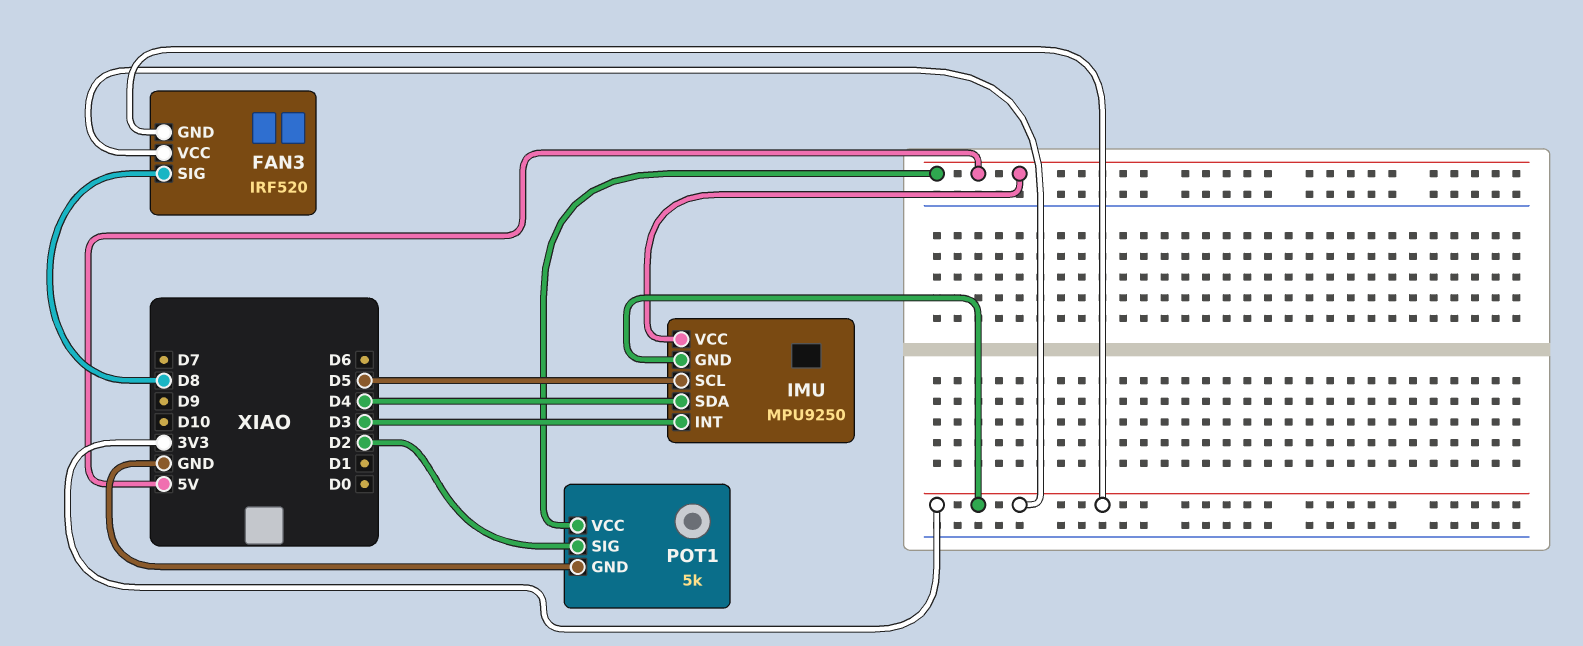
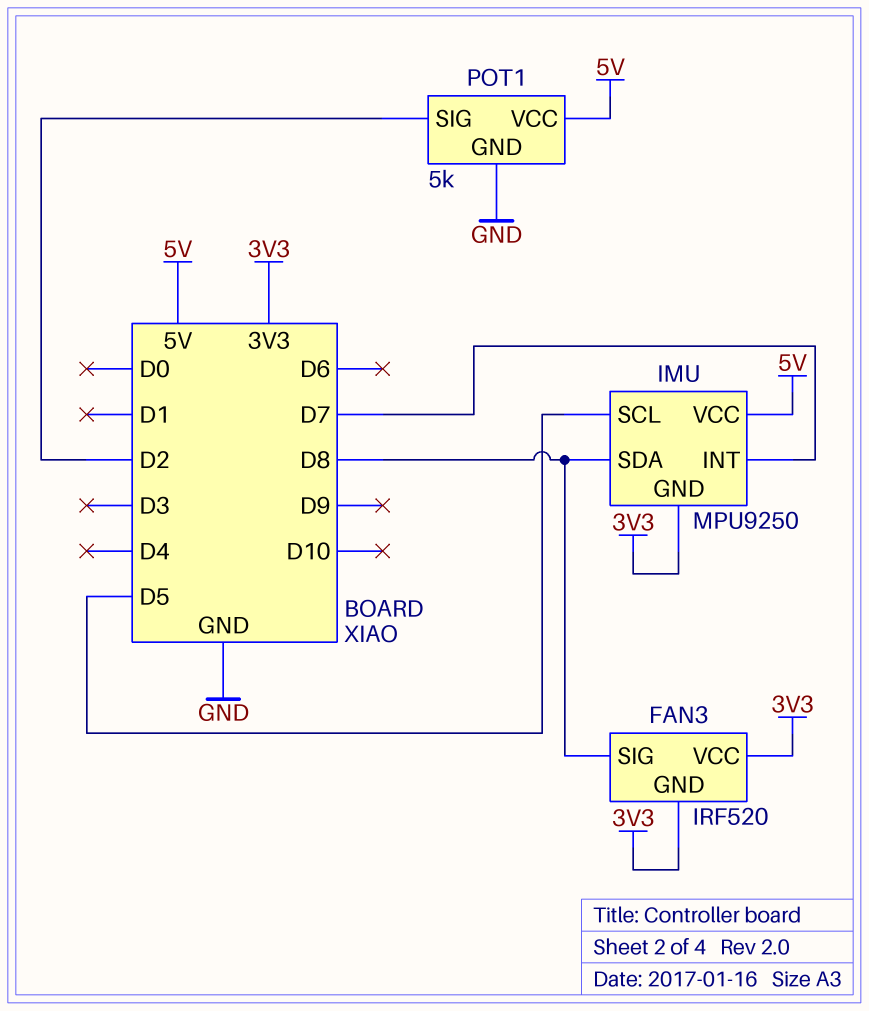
IMU pin INT: D3 -> D7
IMU pin SDA: D4 -> D8

